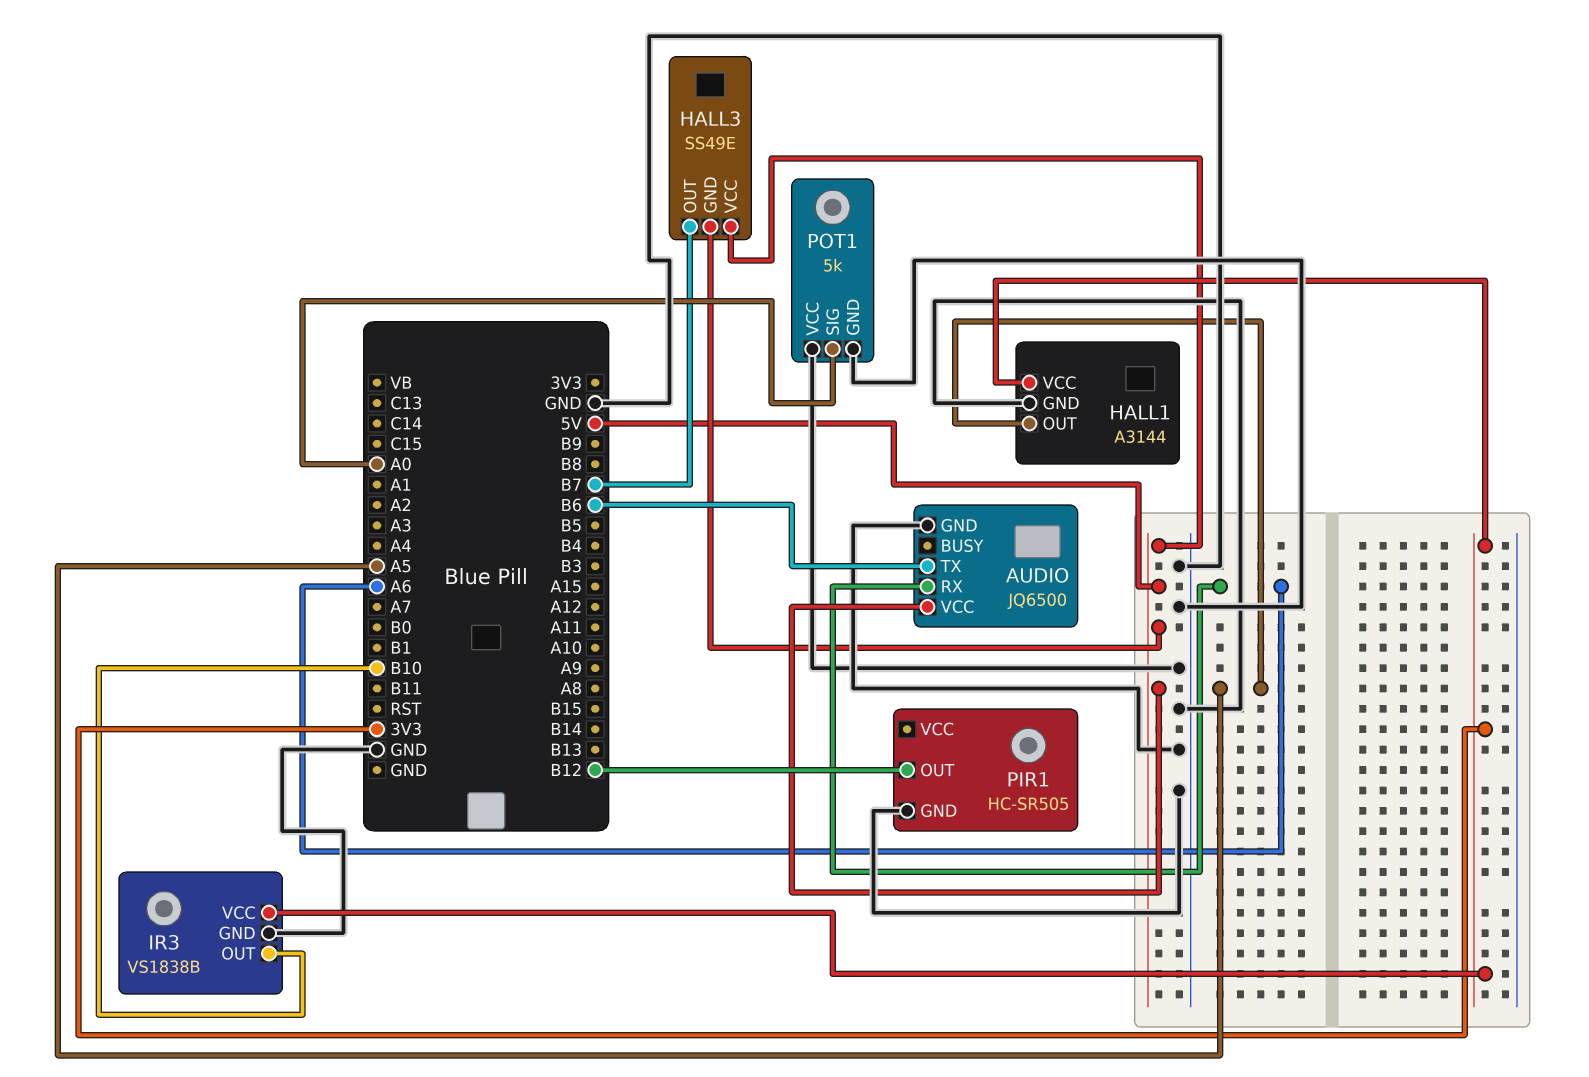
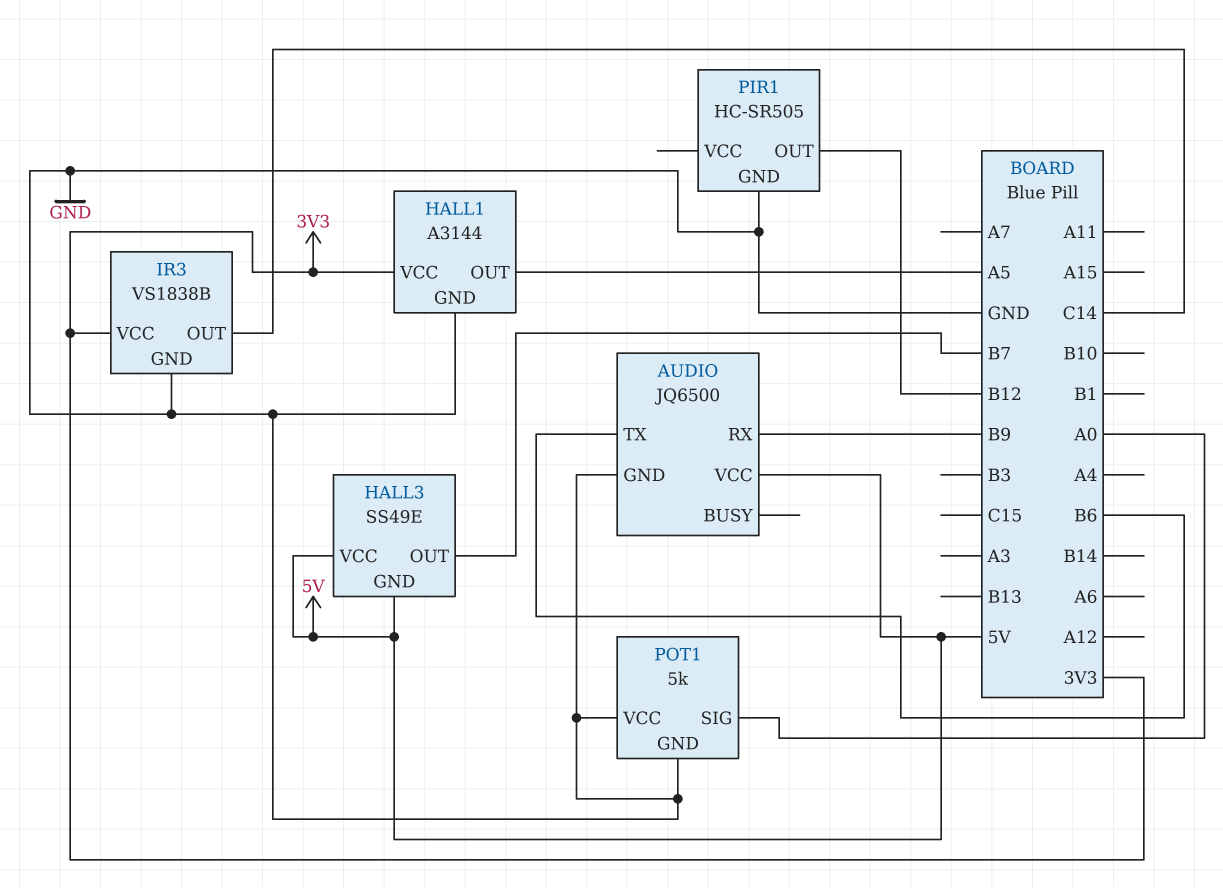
AUDIO pin RX: A6 -> B9
IR3 pin OUT: B10 -> C14

